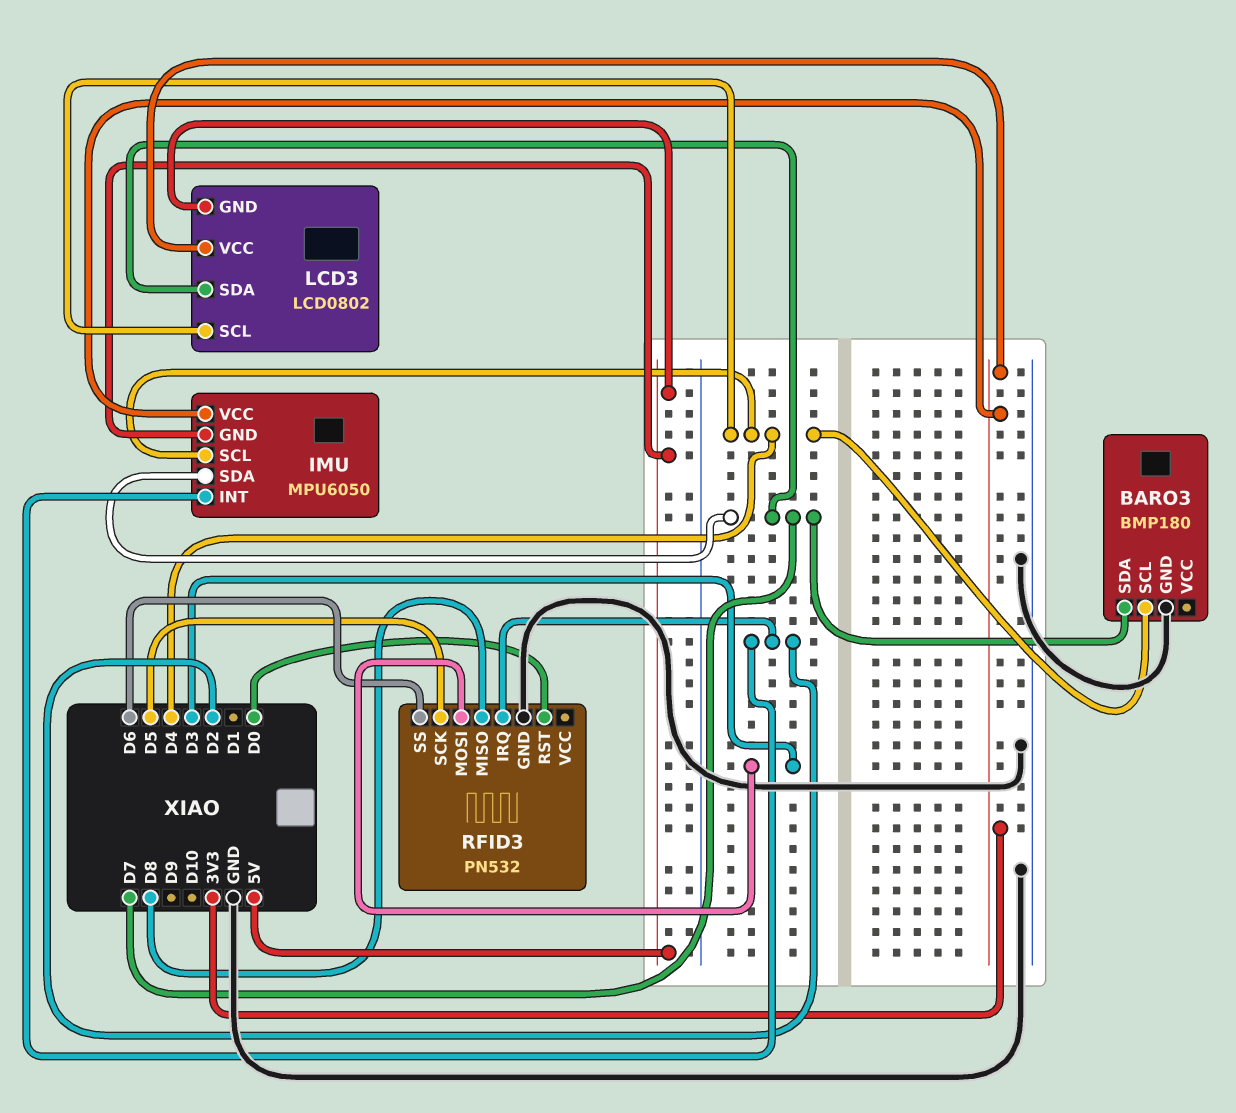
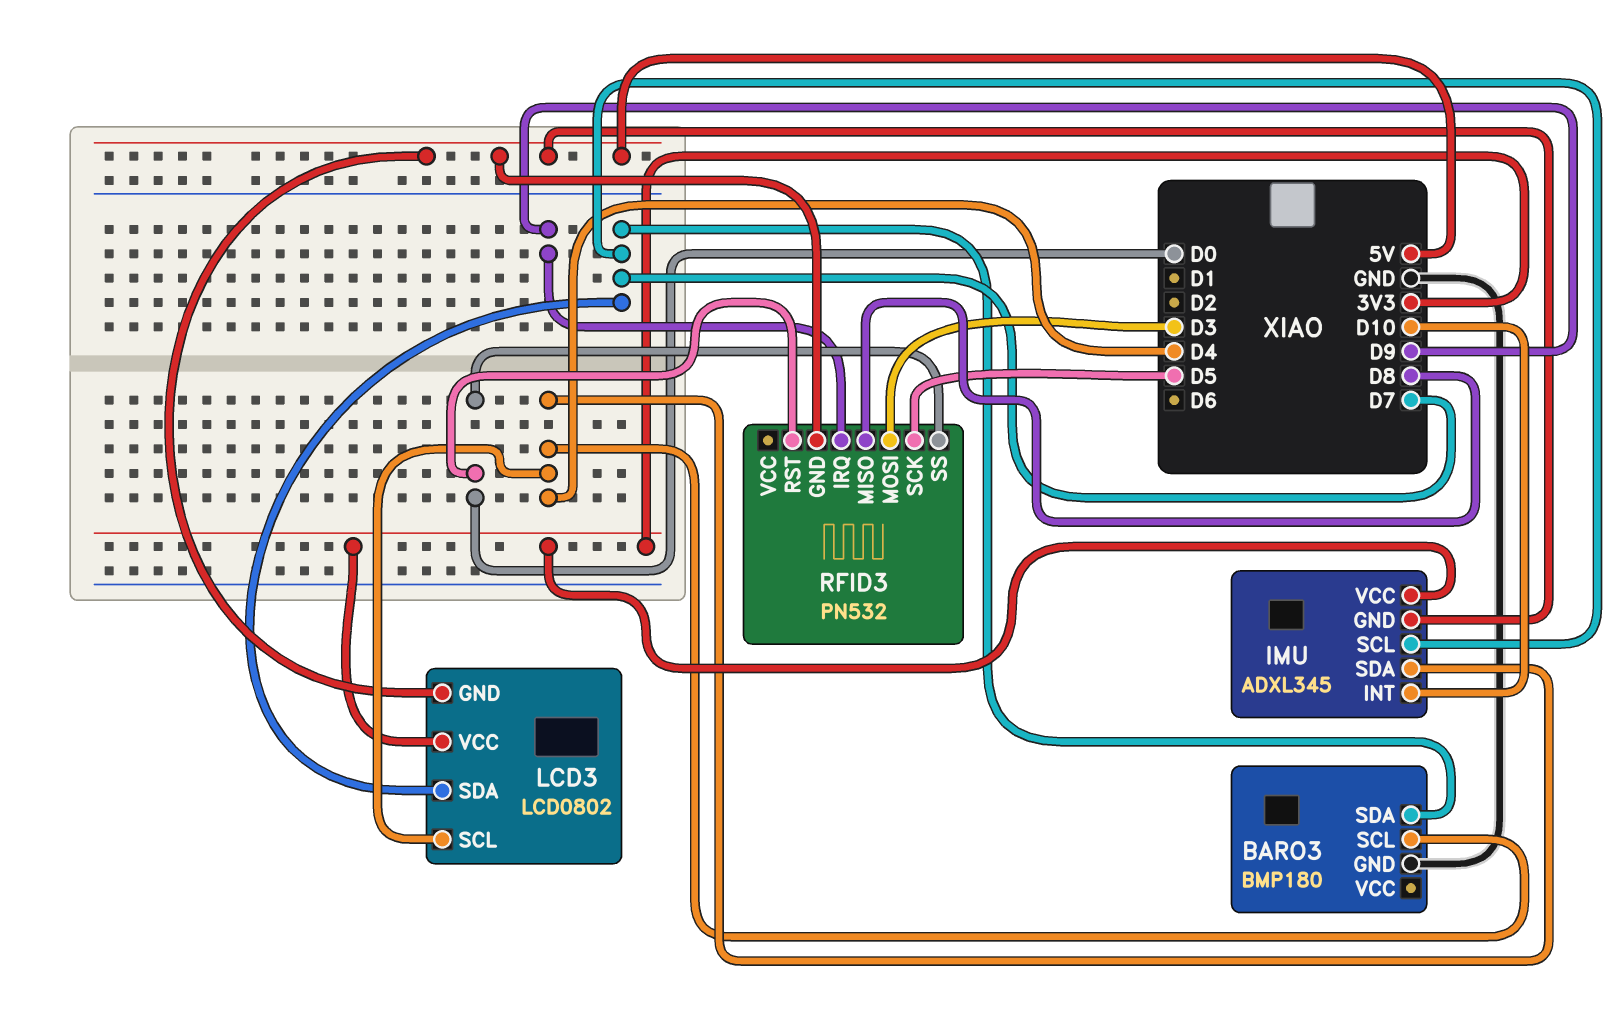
IMU: MPU6050 -> ADXL345
IMU pin INT: D2 -> D10
IMU pin SCL: D4 -> D7
IMU pin SDA: D7 -> D4
RFID3 pin GND: GND -> 5V
RFID3 pin IRQ: D2 -> D9
RFID3 pin SS: D6 -> D0

